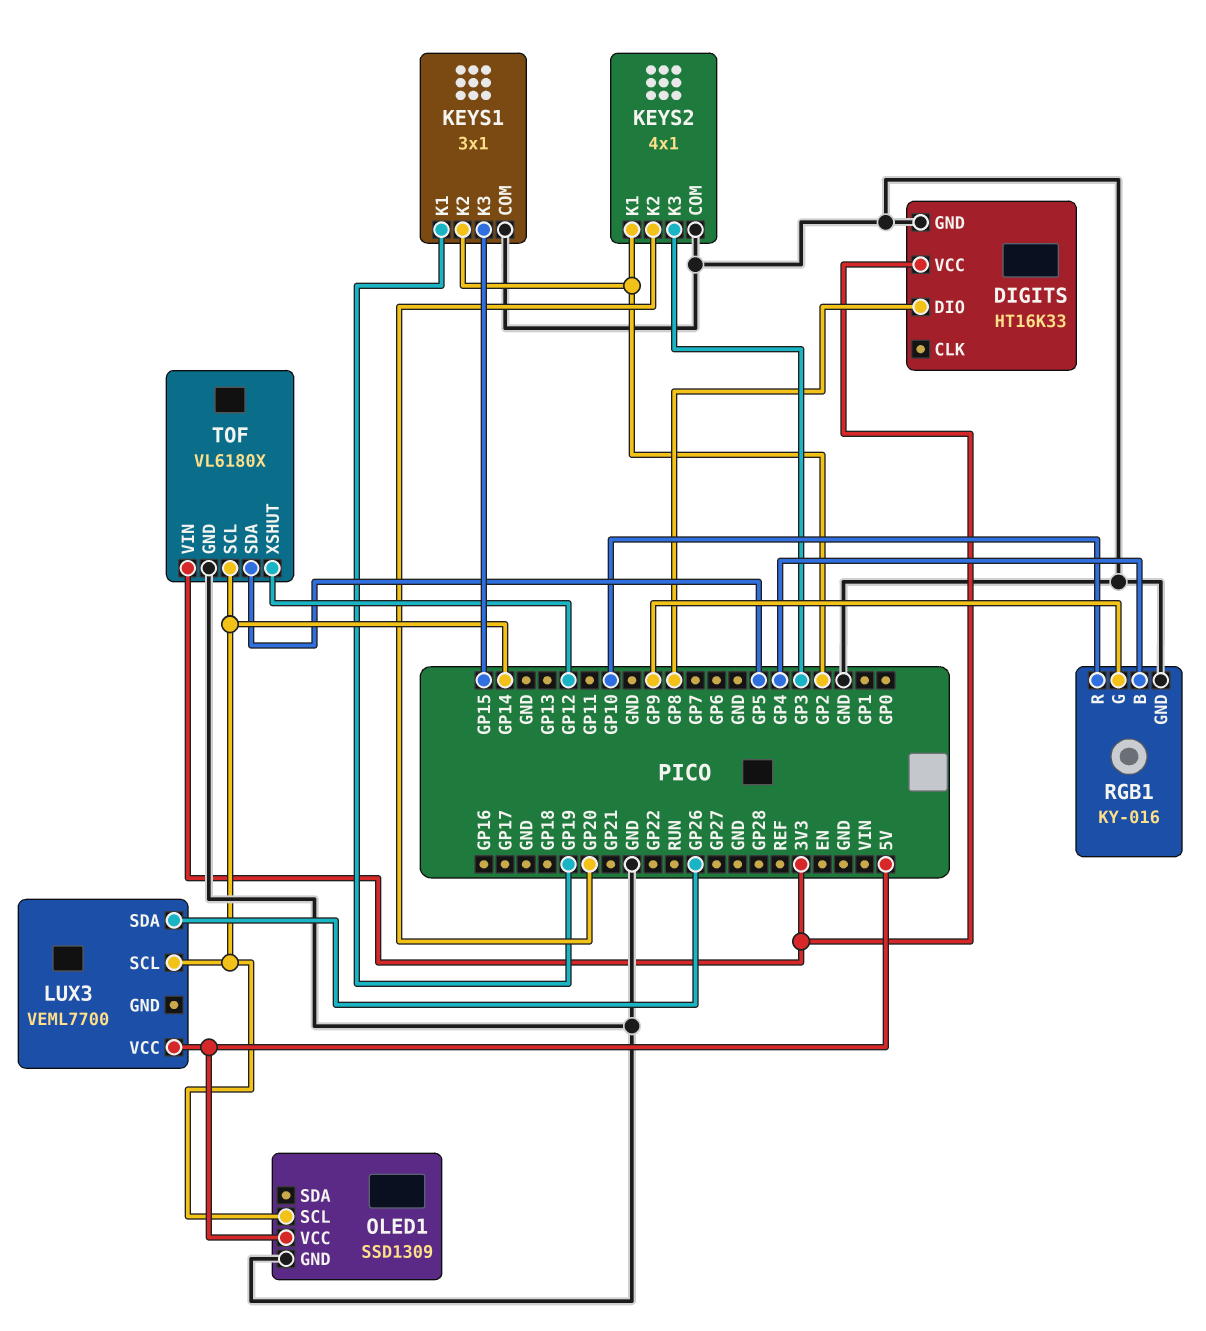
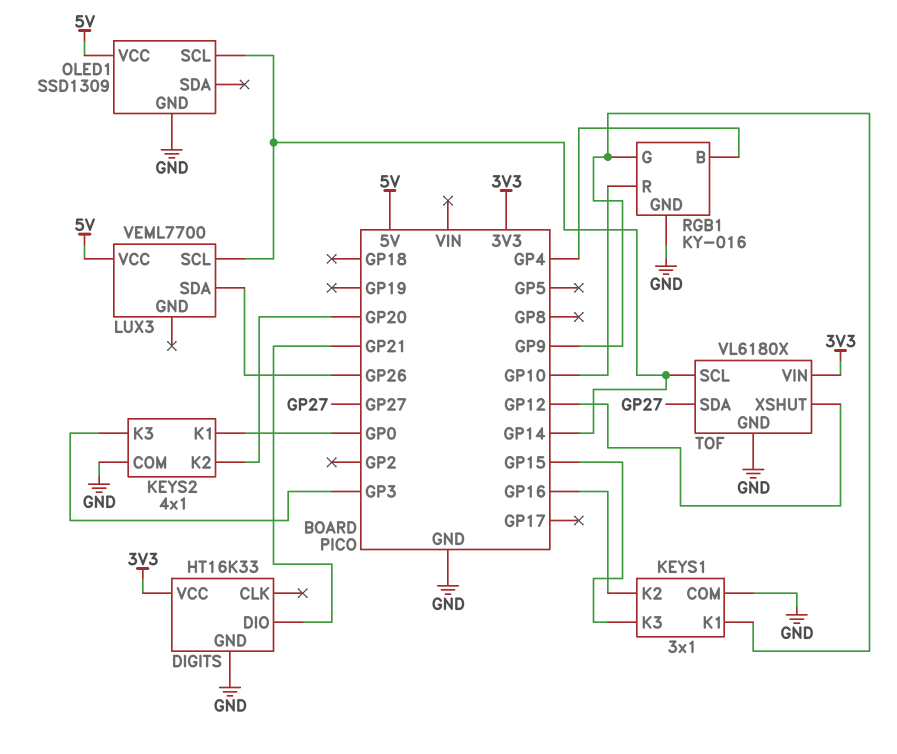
DIGITS pin DIO: GP8 -> GP21
KEYS1 pin K1: GP19 -> GP9
KEYS1 pin K2: GP2 -> GP16
KEYS2 pin K1: GP2 -> GP0
TOF pin SDA: GP5 -> GP27

